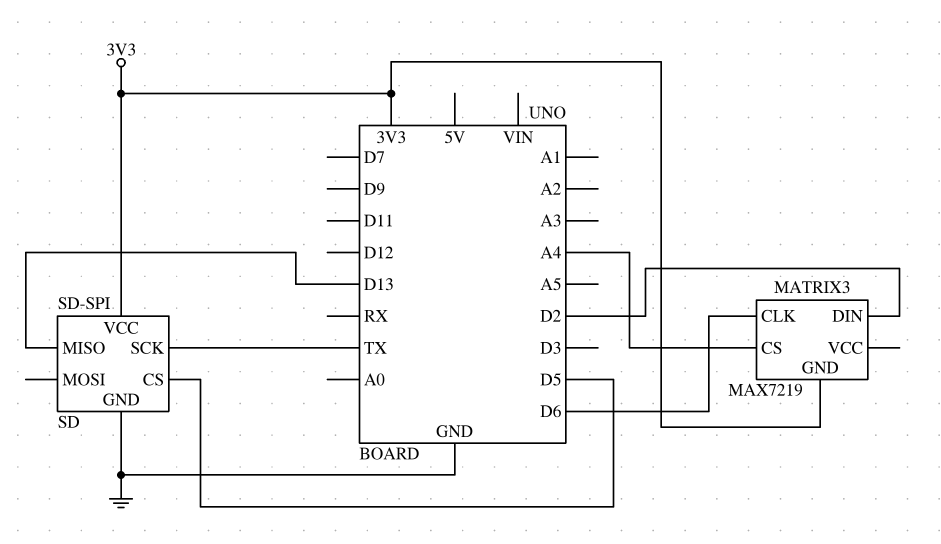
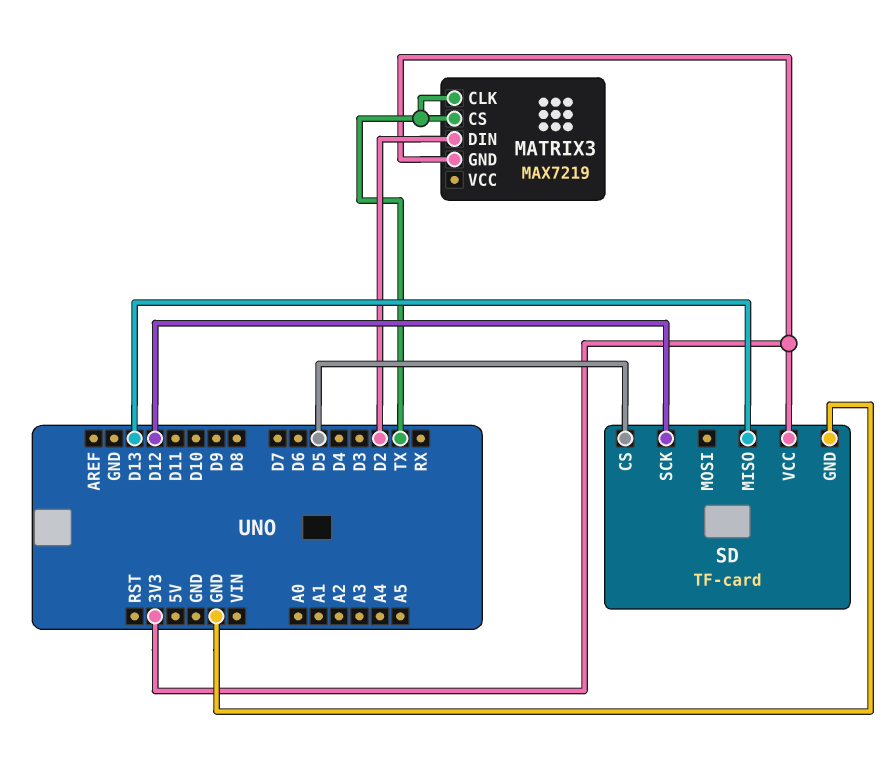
MATRIX3 pin CLK: D6 -> TX
MATRIX3 pin CS: A4 -> TX
SD: SD-SPI -> TF-card
SD pin SCK: TX -> D12

